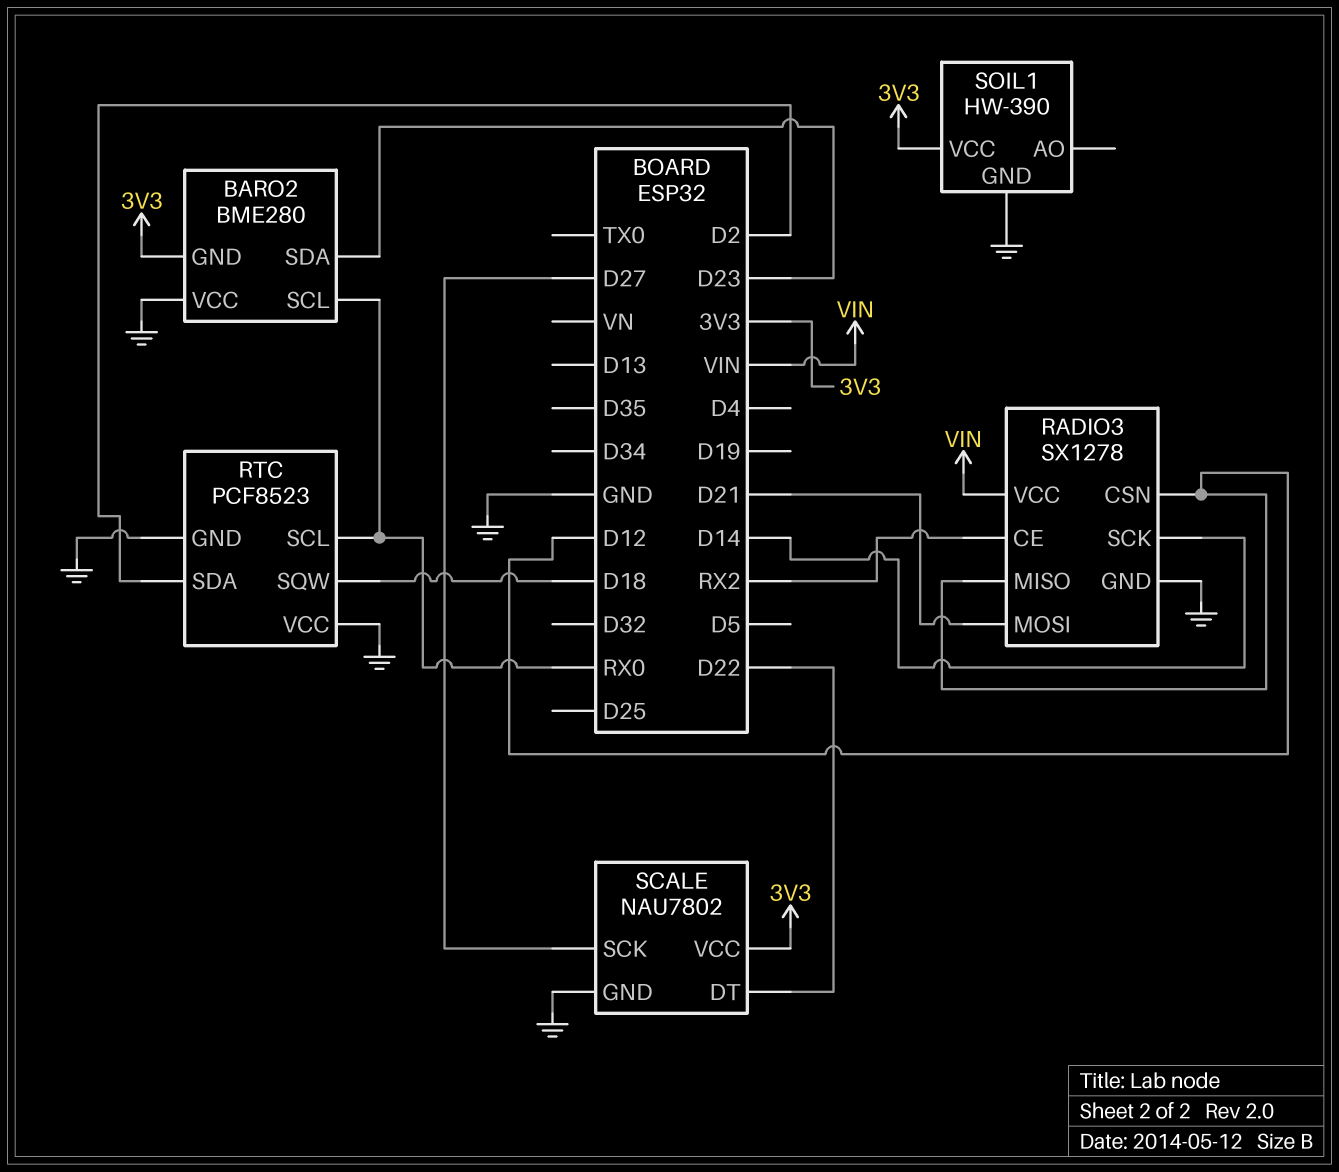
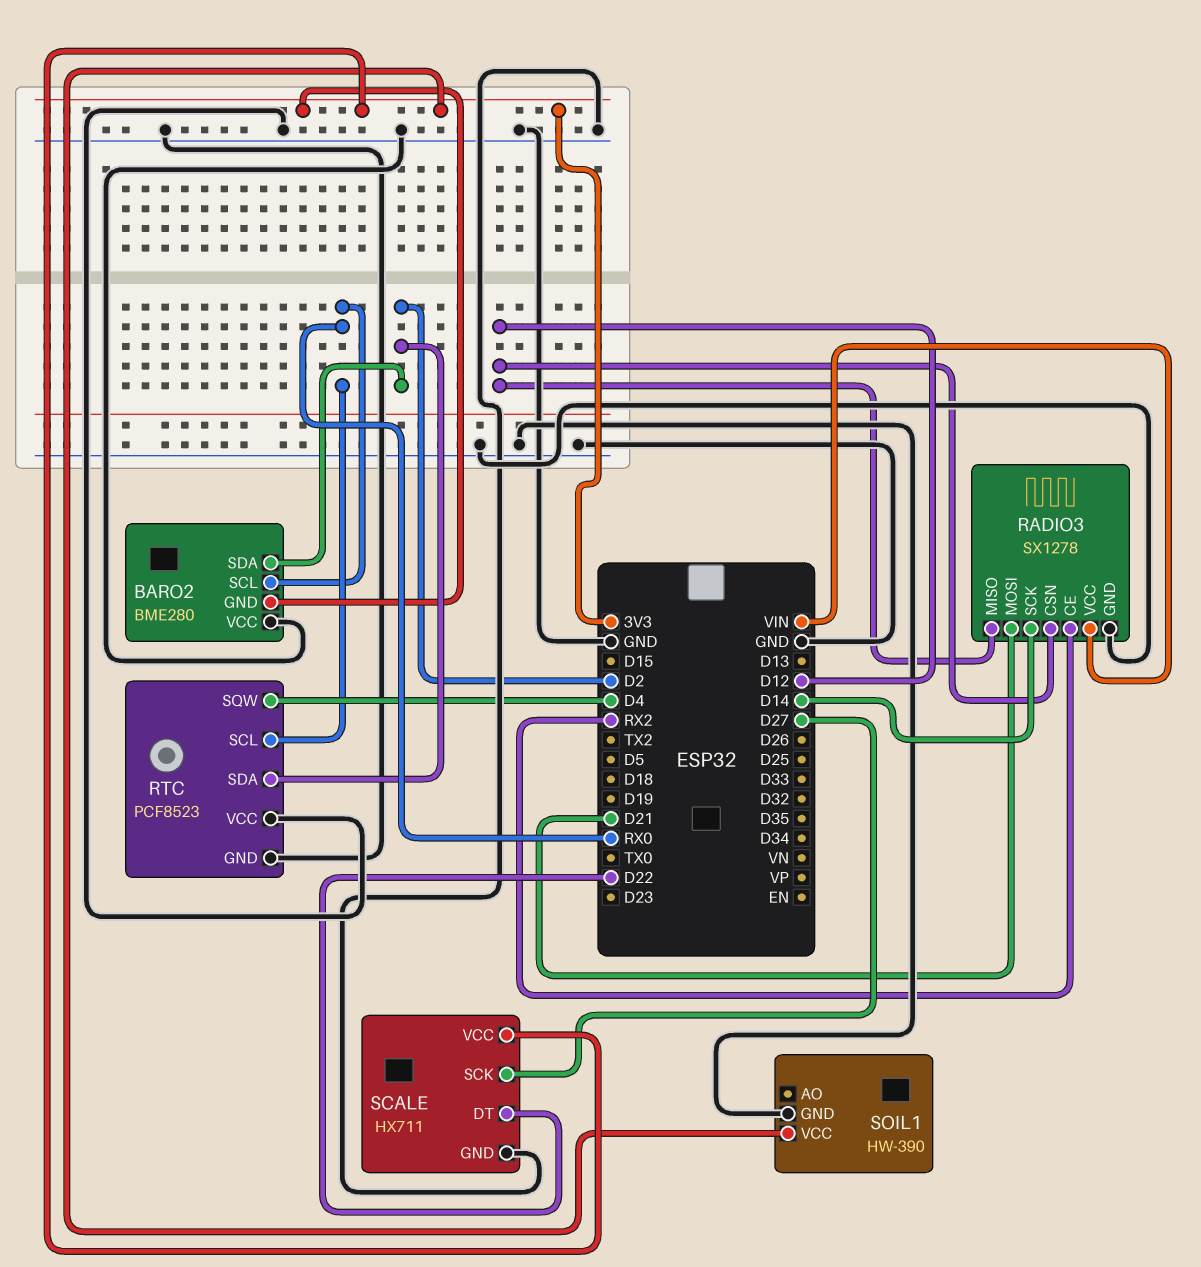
BARO2 pin SDA: D23 -> D2
RTC pin SQW: D18 -> D4
SCALE: NAU7802 -> HX711

